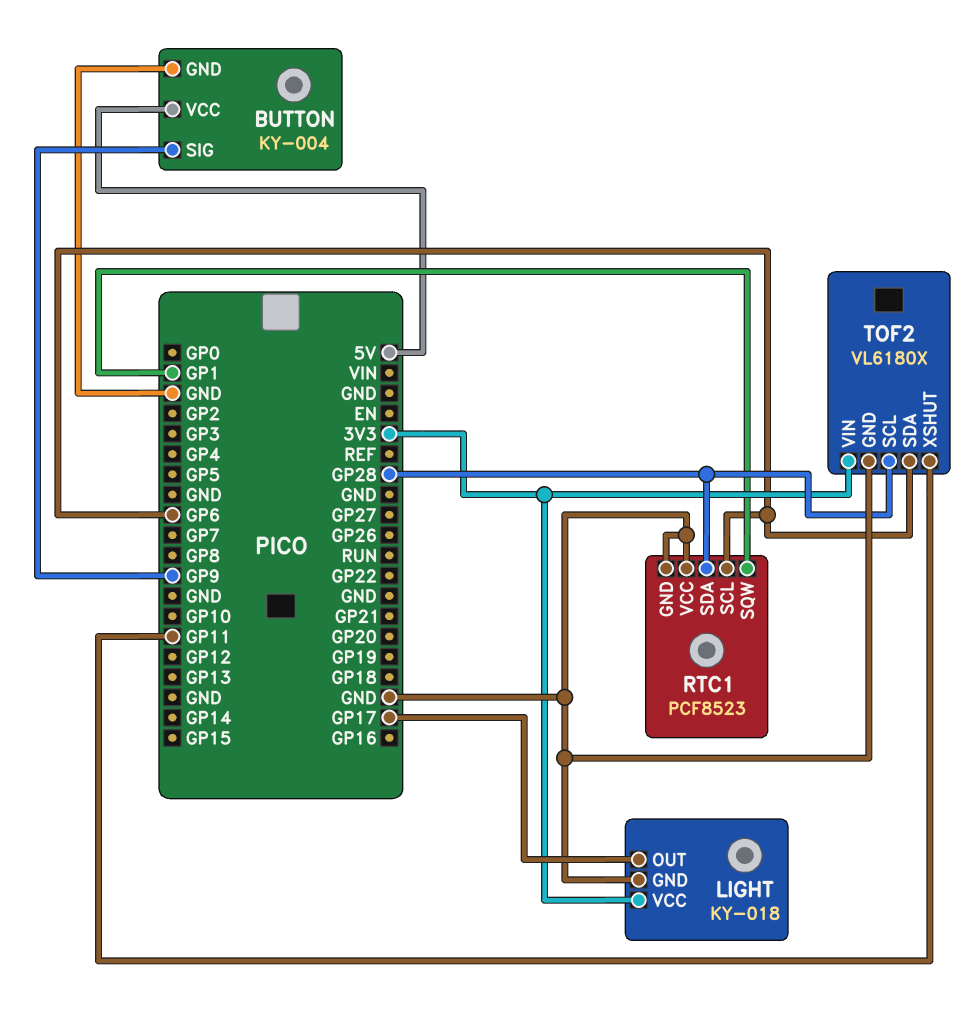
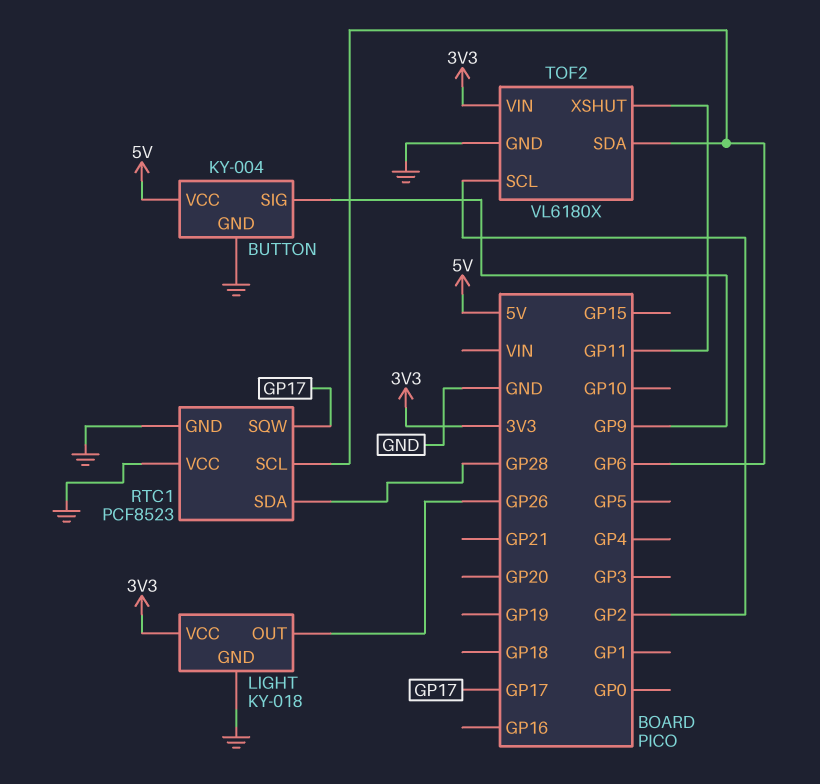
LIGHT pin OUT: GP17 -> GP26
RTC1 pin SQW: GP1 -> GP17
TOF2 pin SCL: GP28 -> GP2

